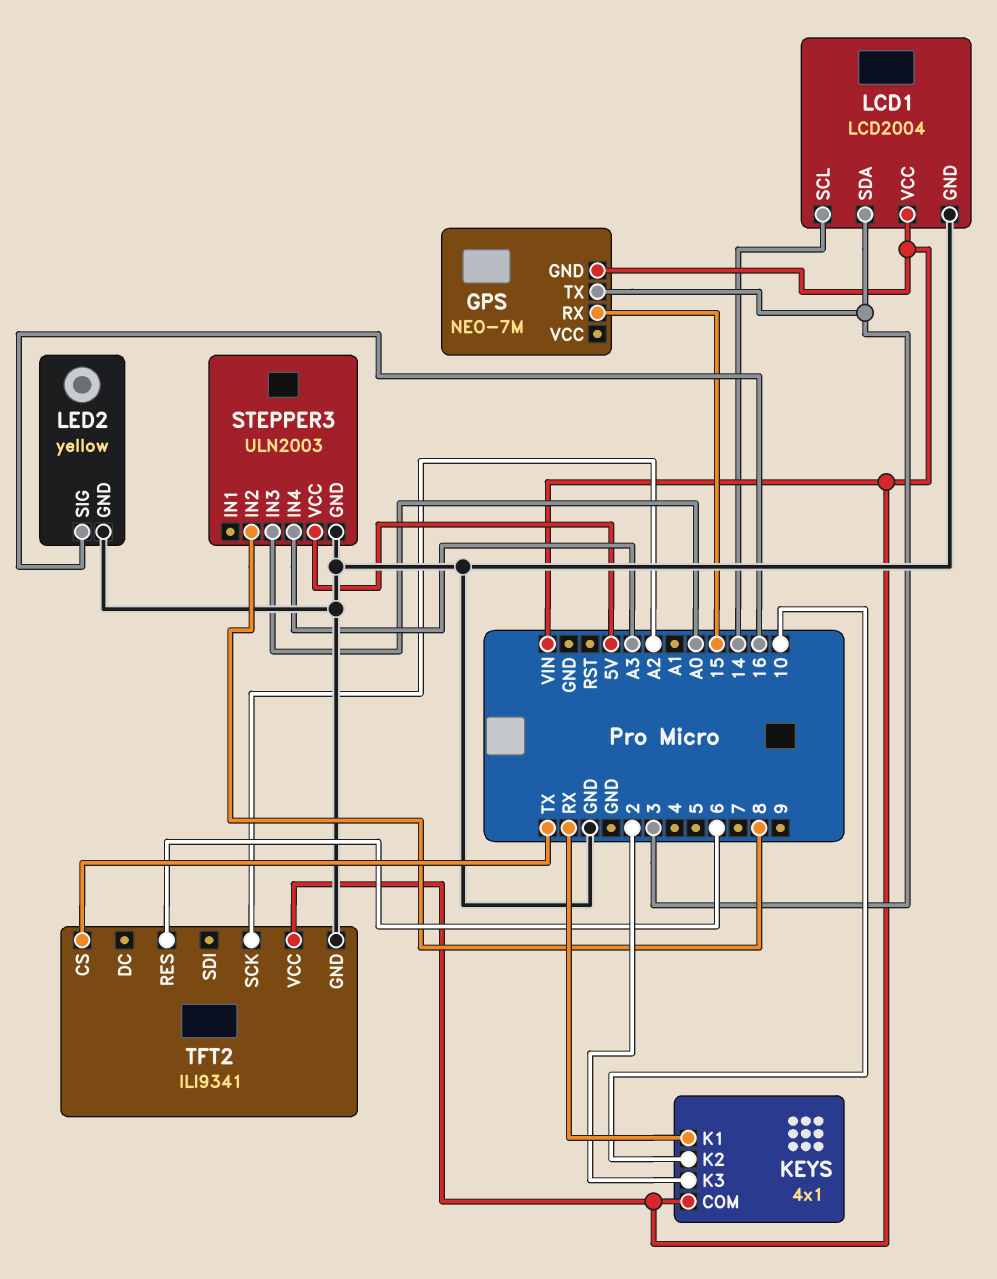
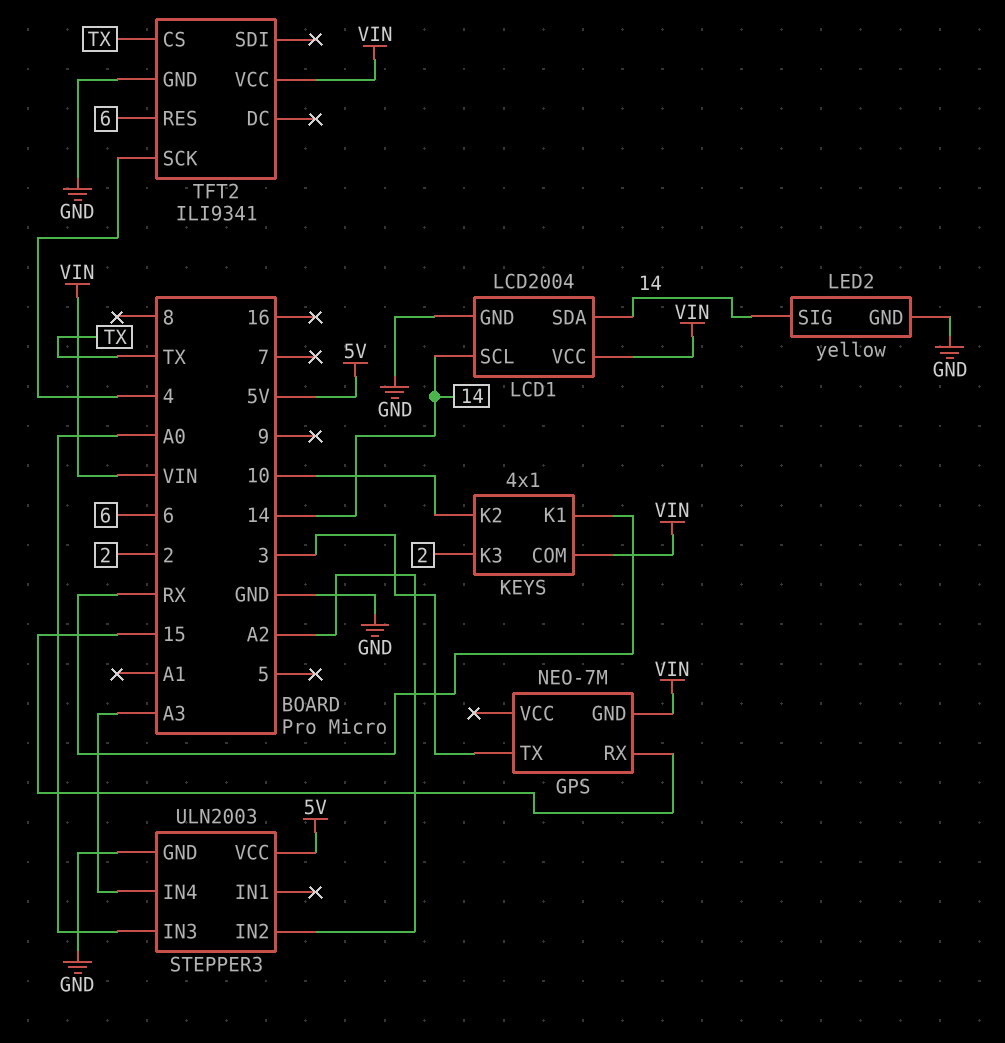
LCD1 pin SDA: 3 -> 14
LED2 pin SIG: 16 -> 14
STEPPER3 pin IN2: 8 -> A2
TFT2 pin SCK: A2 -> 4

